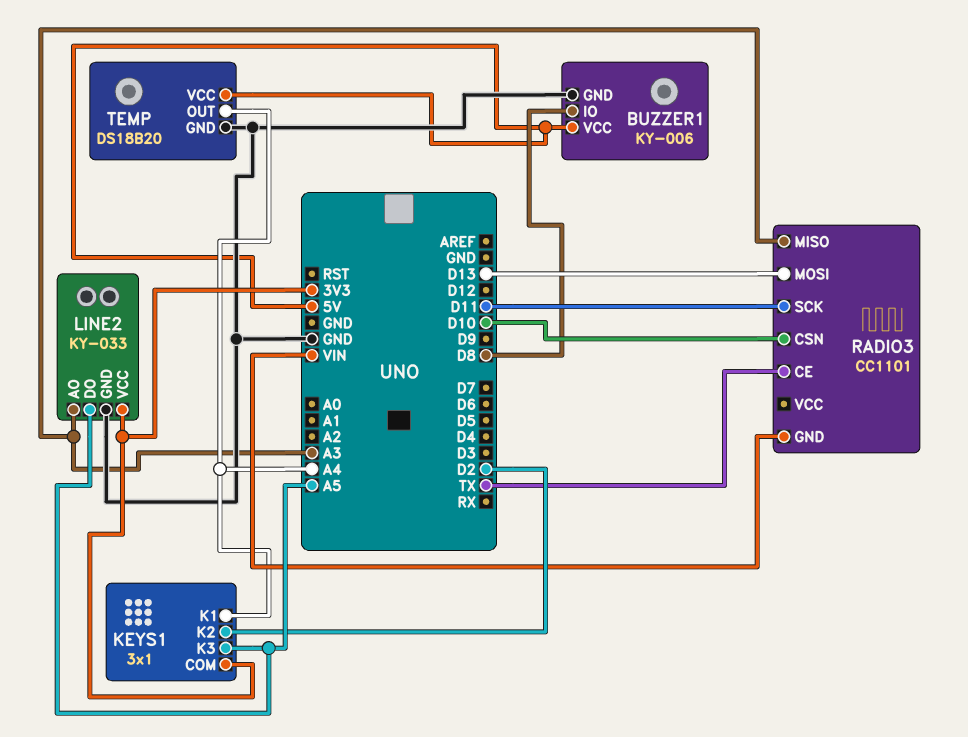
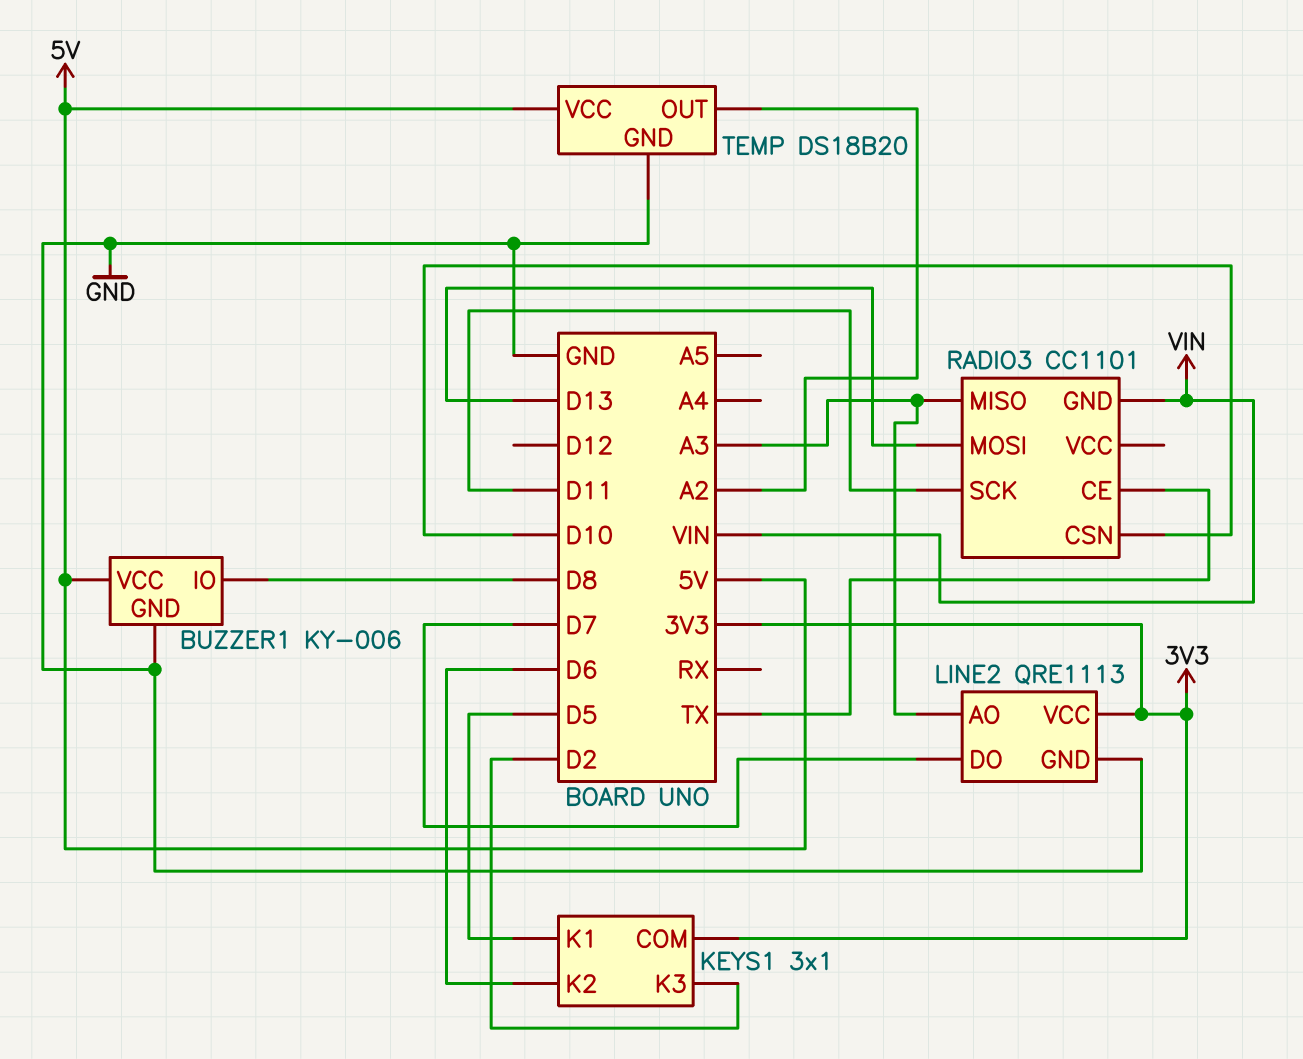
KEYS1 pin K1: A4 -> D5
KEYS1 pin K2: D2 -> D6
KEYS1 pin K3: A5 -> D2
LINE2: KY-033 -> QRE1113
LINE2 pin DO: A5 -> D7
TEMP pin OUT: A4 -> A2

